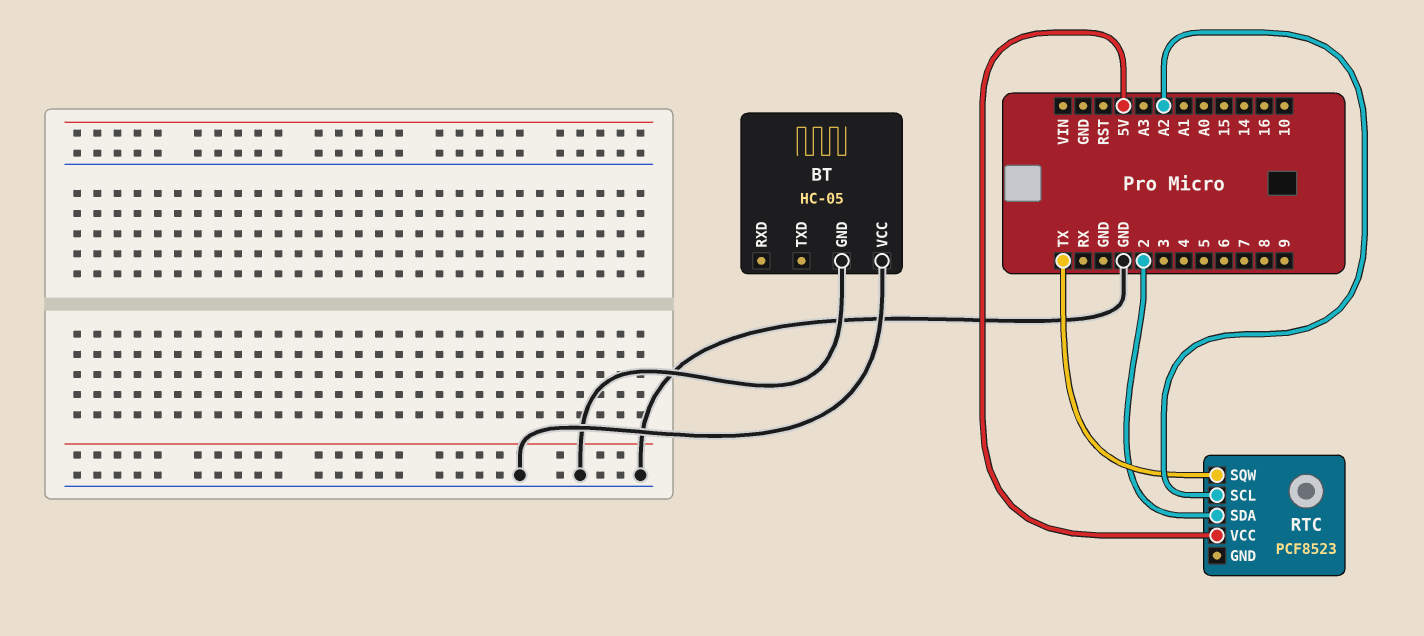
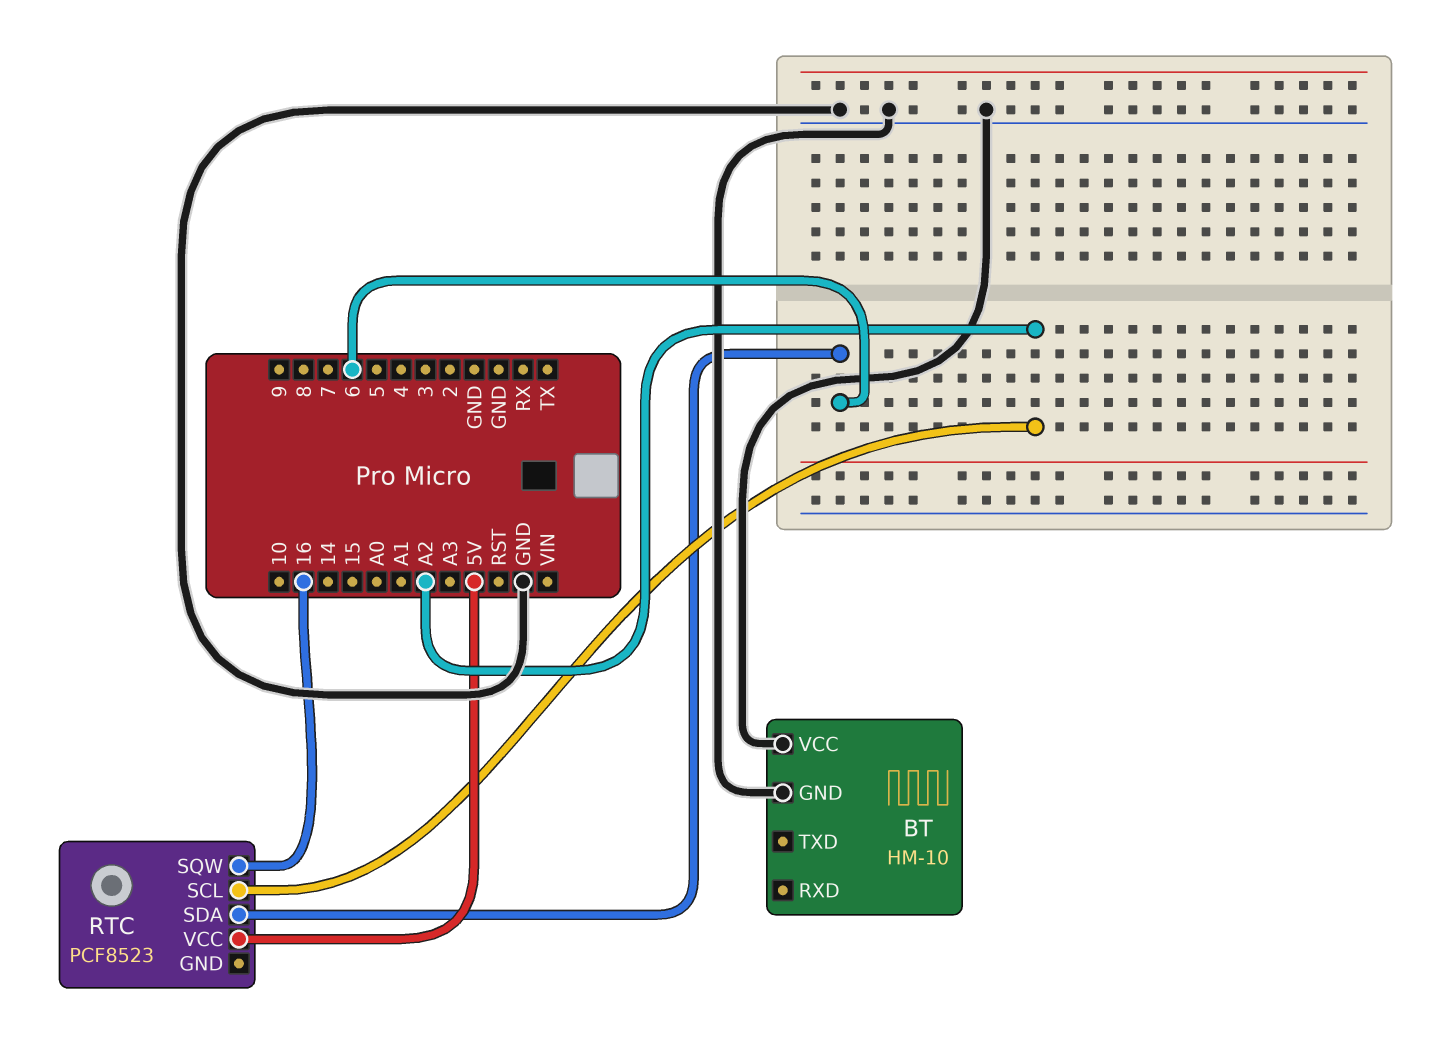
BT: HC-05 -> HM-10
RTC pin SDA: 2 -> 6
RTC pin SQW: TX -> 16

